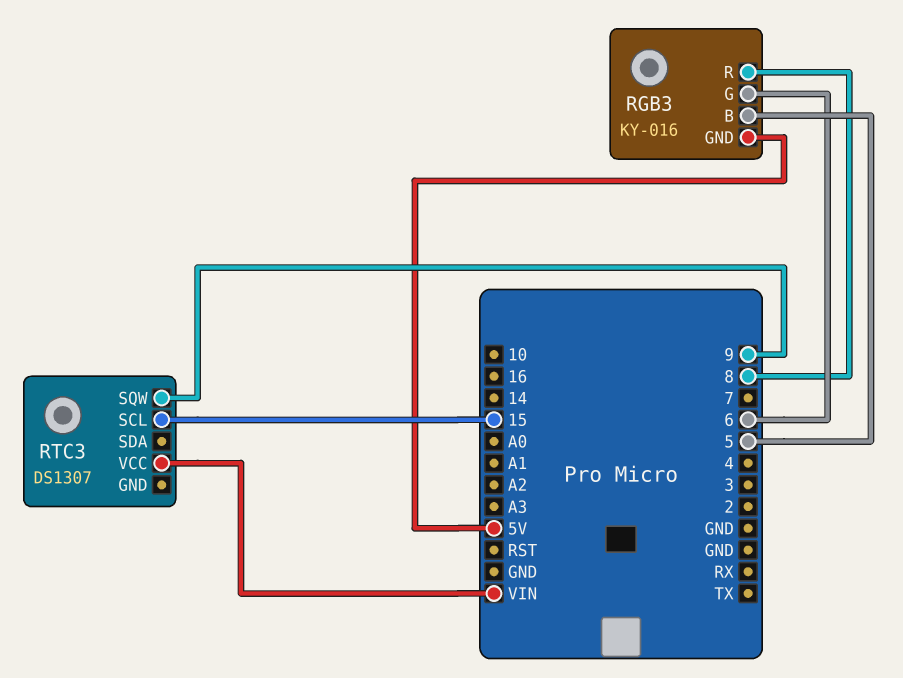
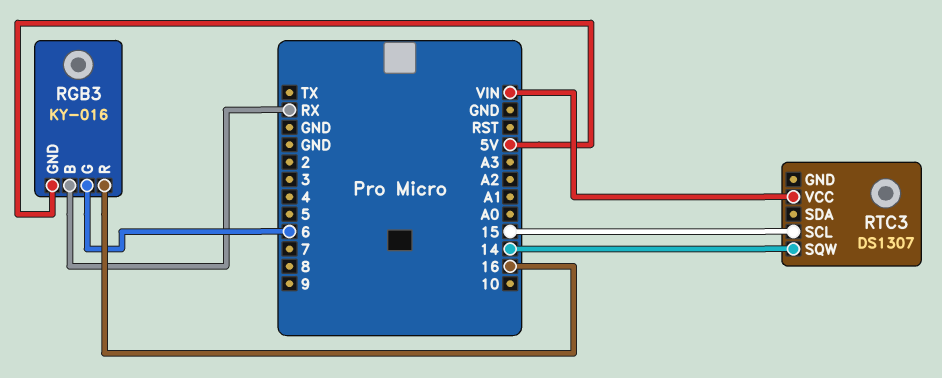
RGB3 pin B: 5 -> RX
RGB3 pin R: 8 -> 16
RTC3 pin SQW: 9 -> 14

